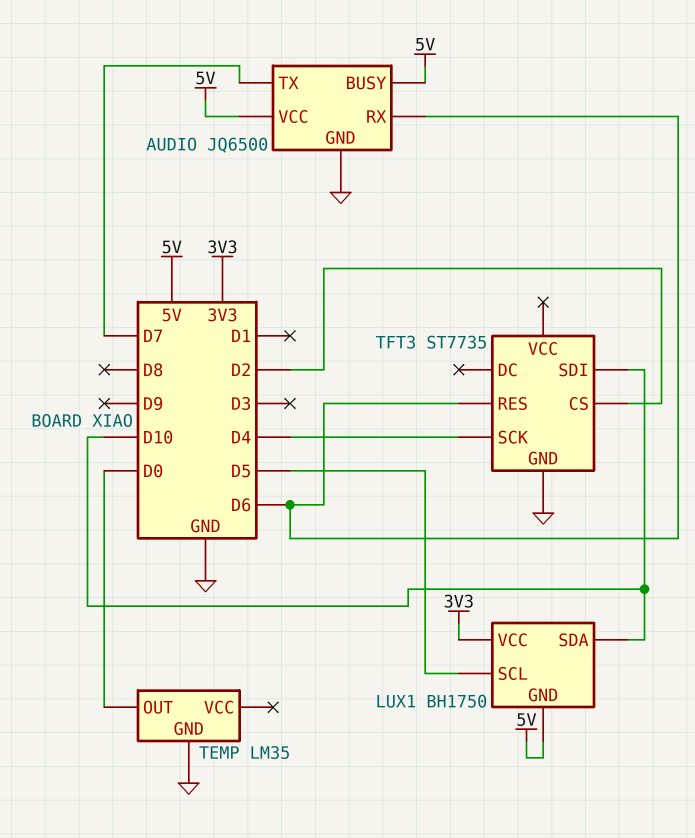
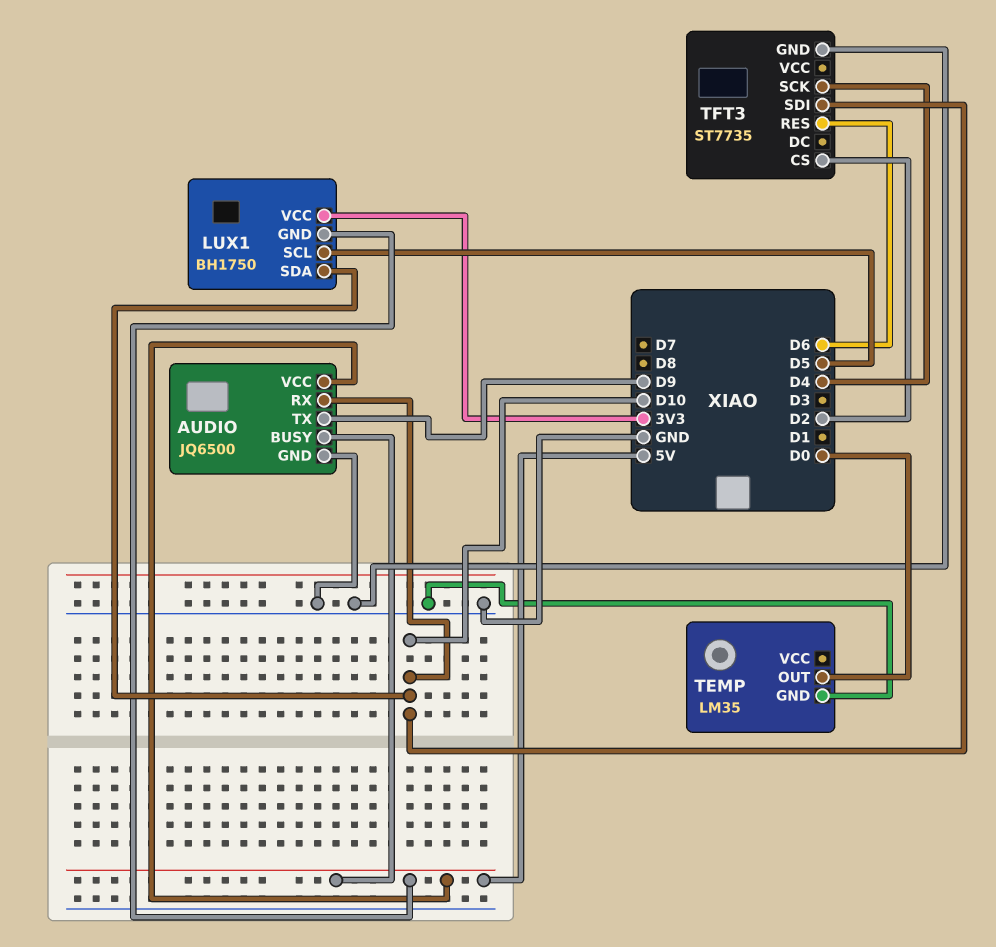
AUDIO pin RX: D6 -> D10
AUDIO pin TX: D7 -> D9

